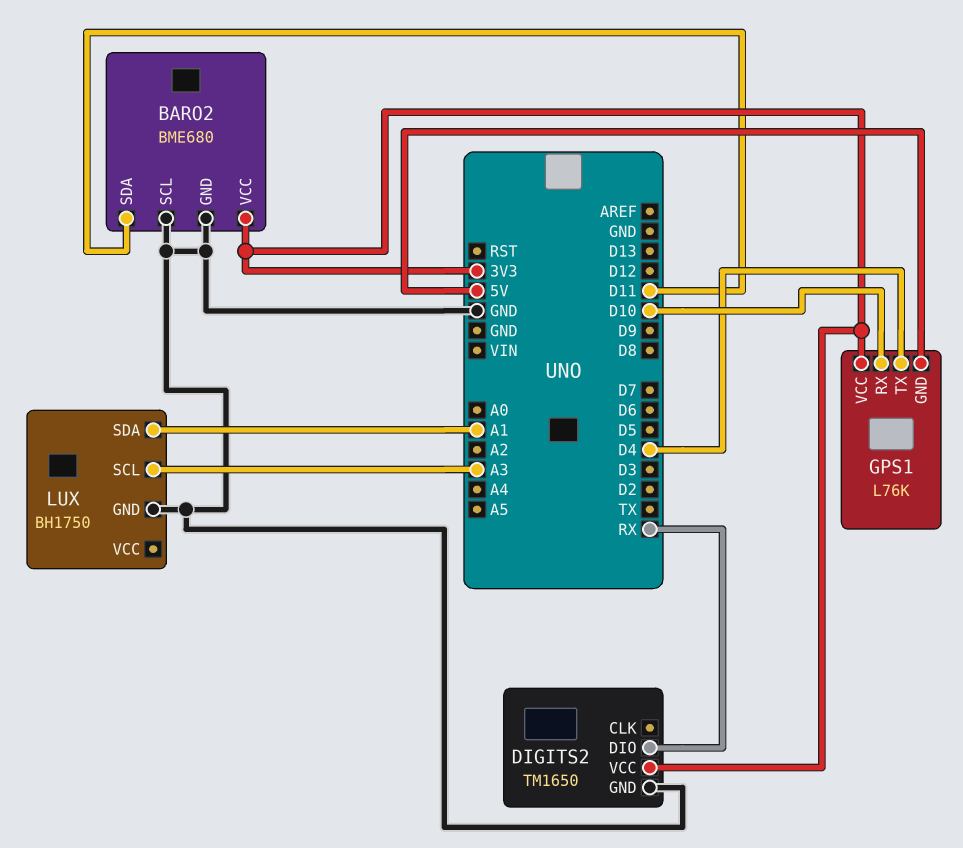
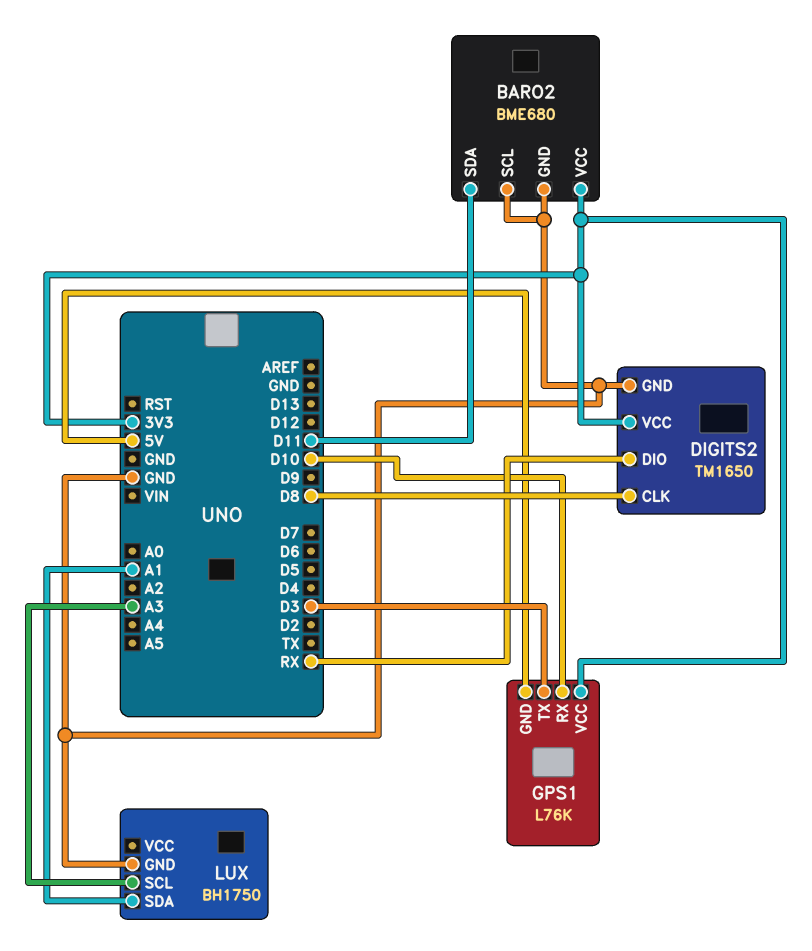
DIGITS2 pin CLK: none -> D8
GPS1 pin TX: D4 -> D3

